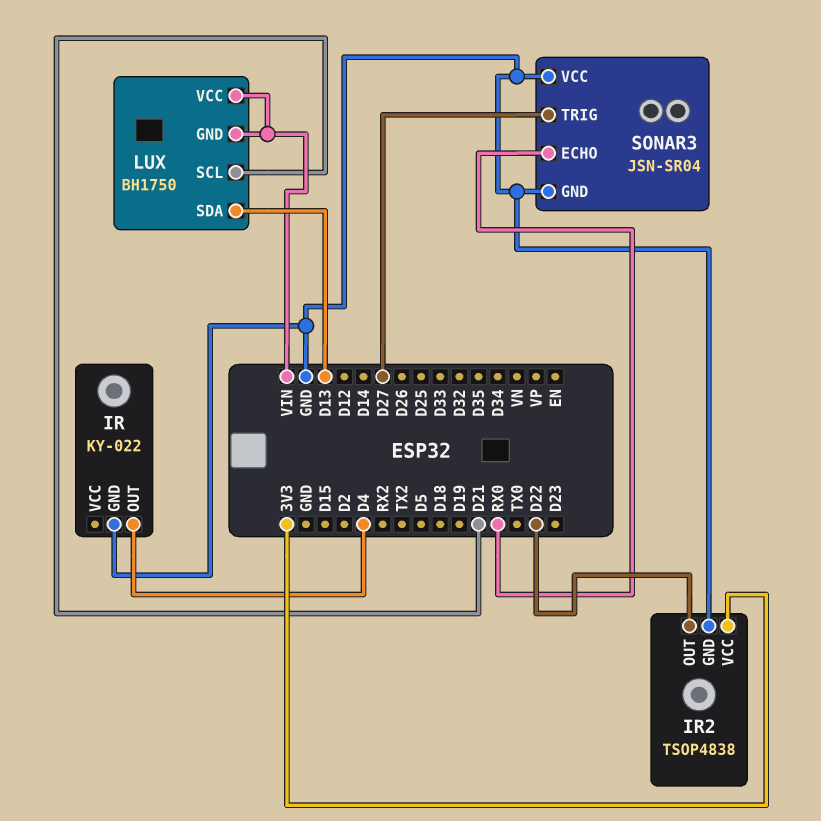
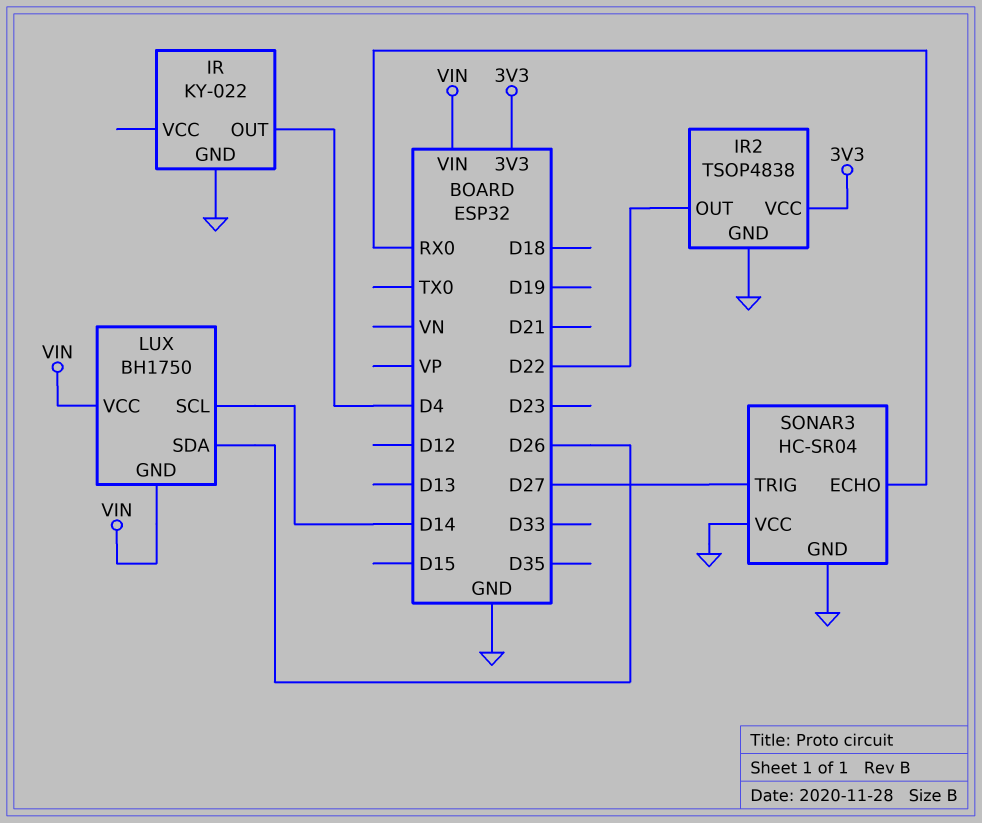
LUX pin SCL: D21 -> D14
LUX pin SDA: D13 -> D26
SONAR3: JSN-SR04 -> HC-SR04

